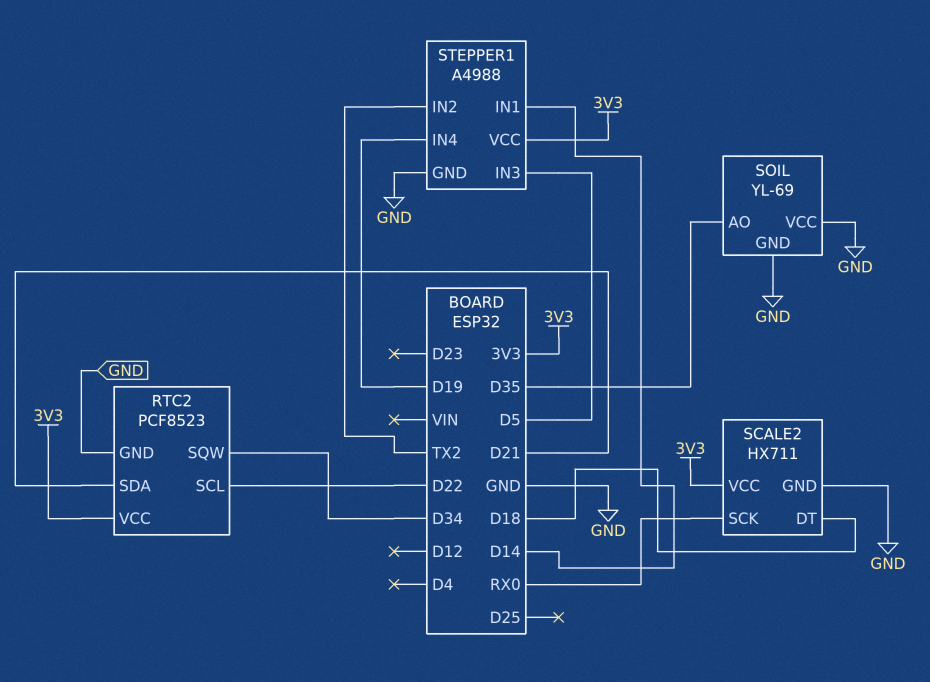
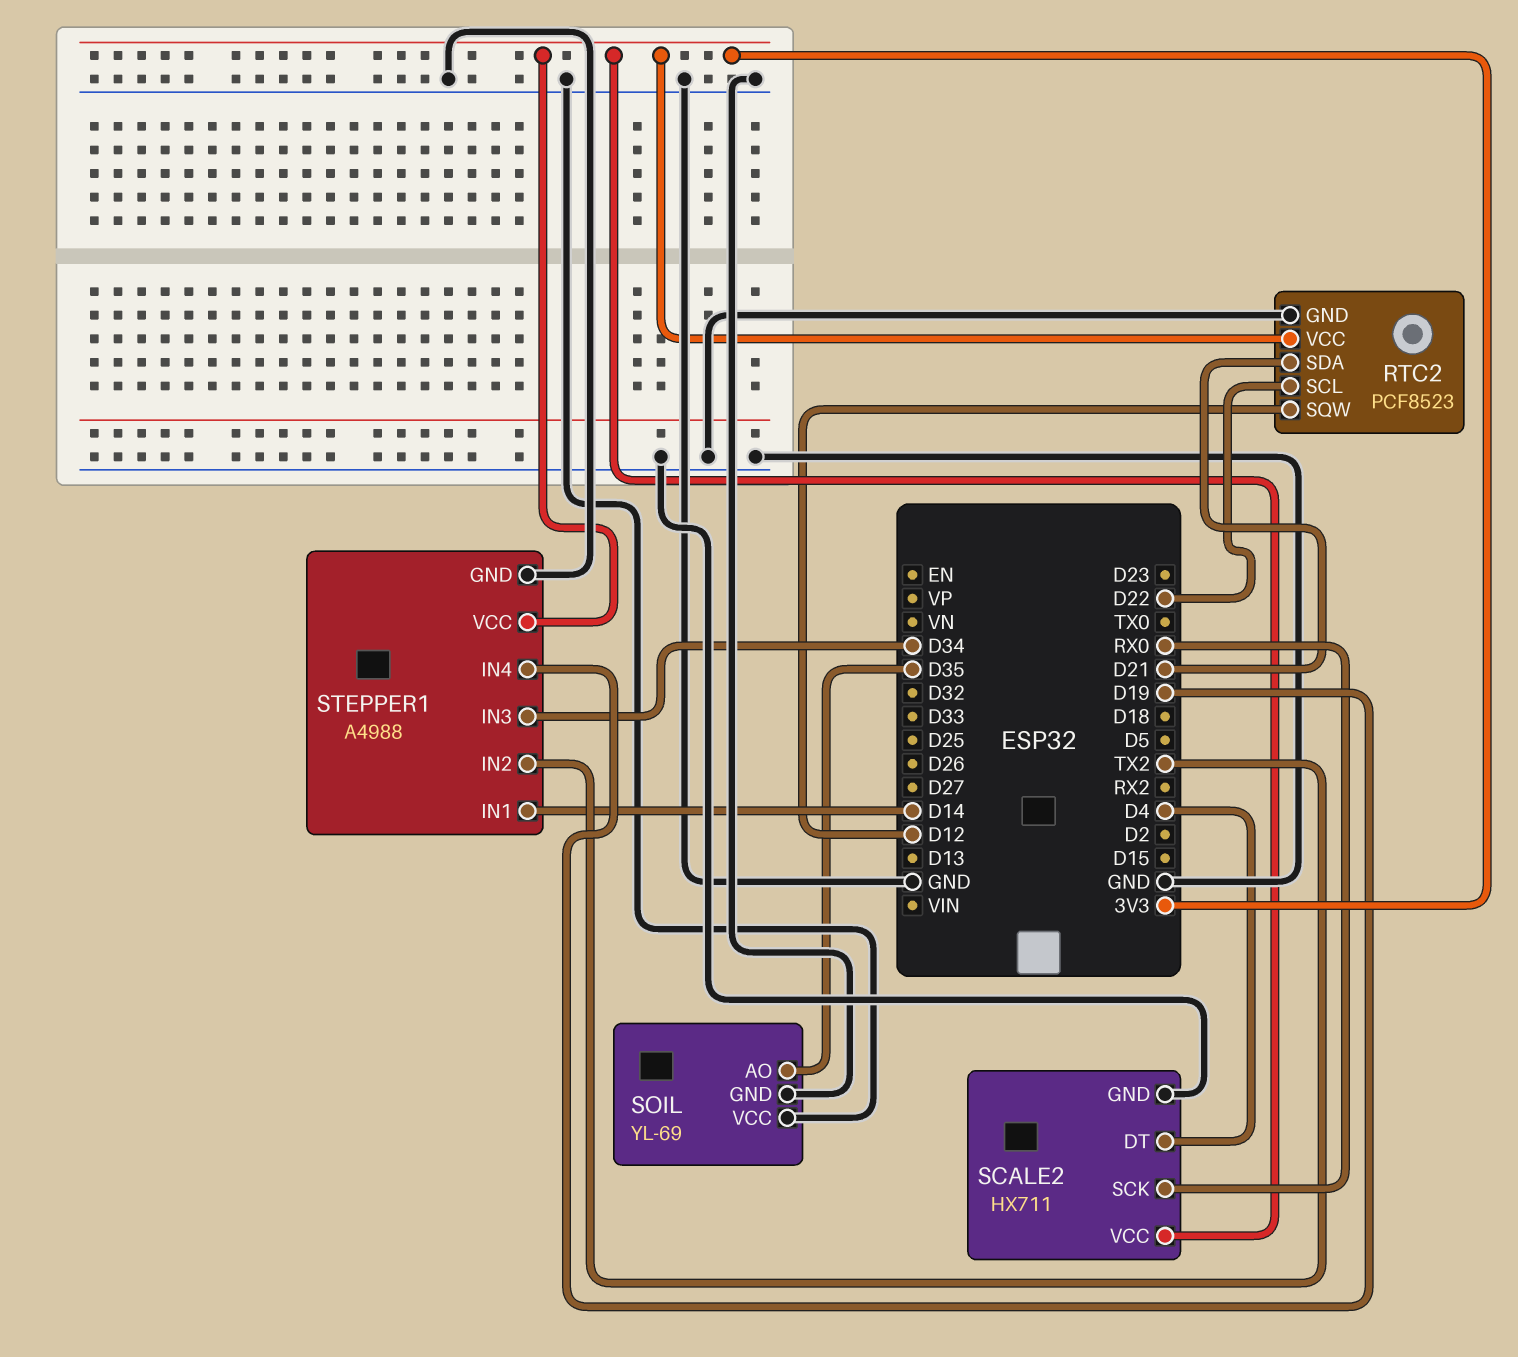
RTC2 pin SQW: D34 -> D12
SCALE2 pin DT: D18 -> D4
STEPPER1 pin IN3: D5 -> D34

